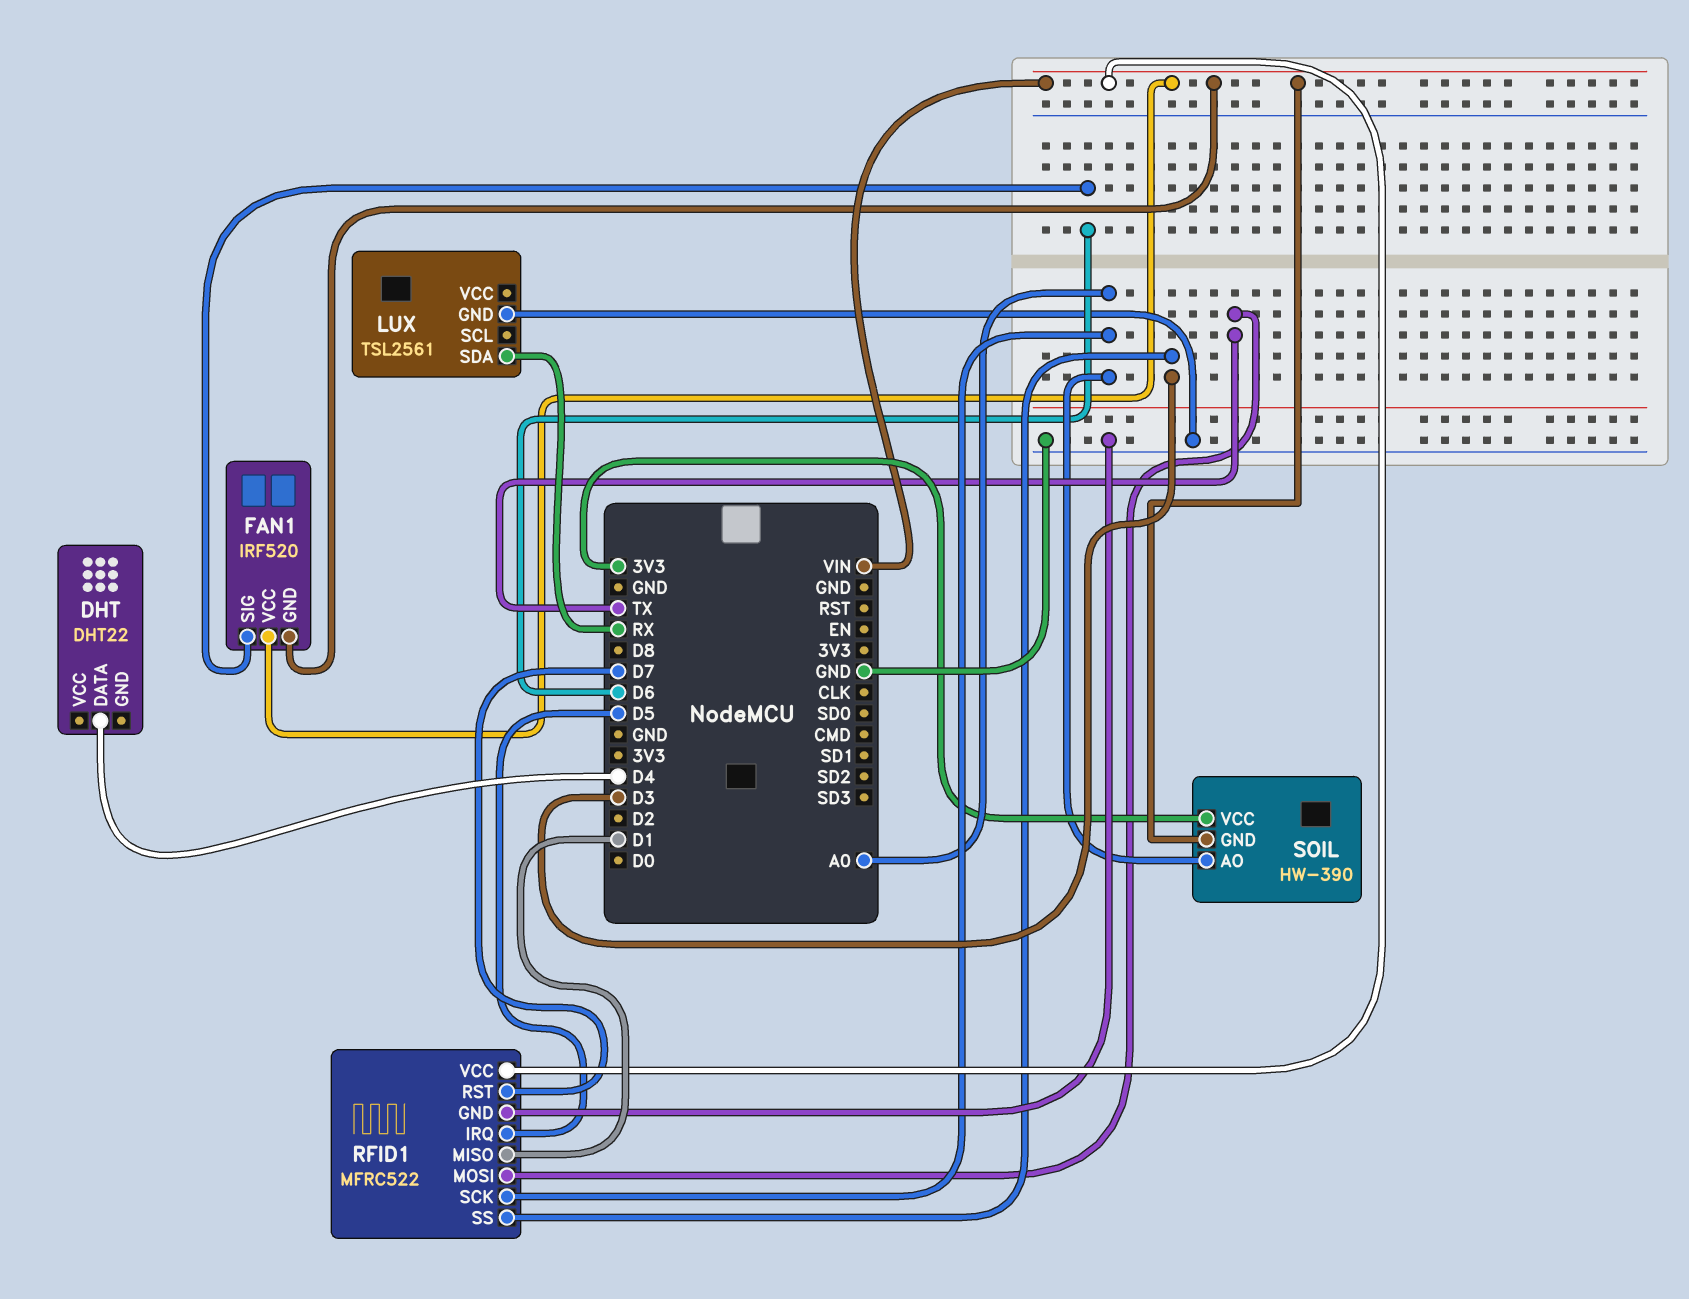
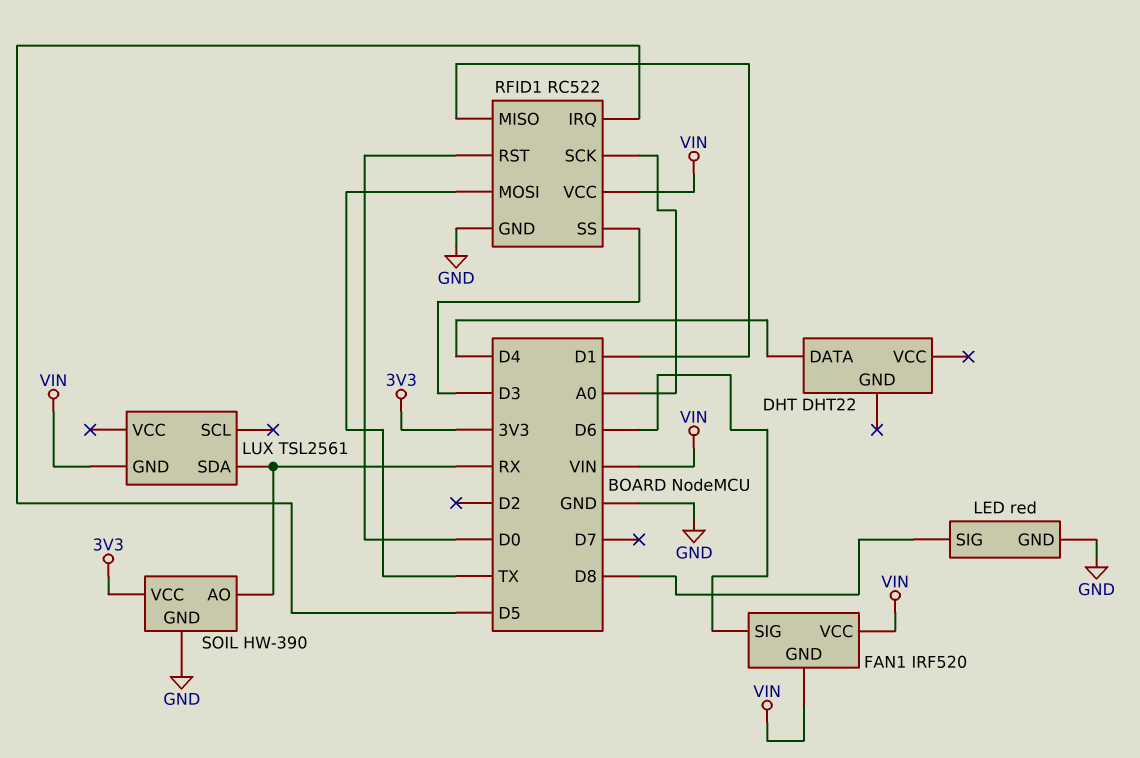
LED: none -> red
LED pin GND: none -> GND
LED pin SIG: none -> D8
LUX pin GND: GND -> VIN
RFID1: MFRC522 -> RC522
RFID1 pin RST: D7 -> D0
SOIL pin AO: A0 -> RX
SOIL pin GND: VIN -> GND

